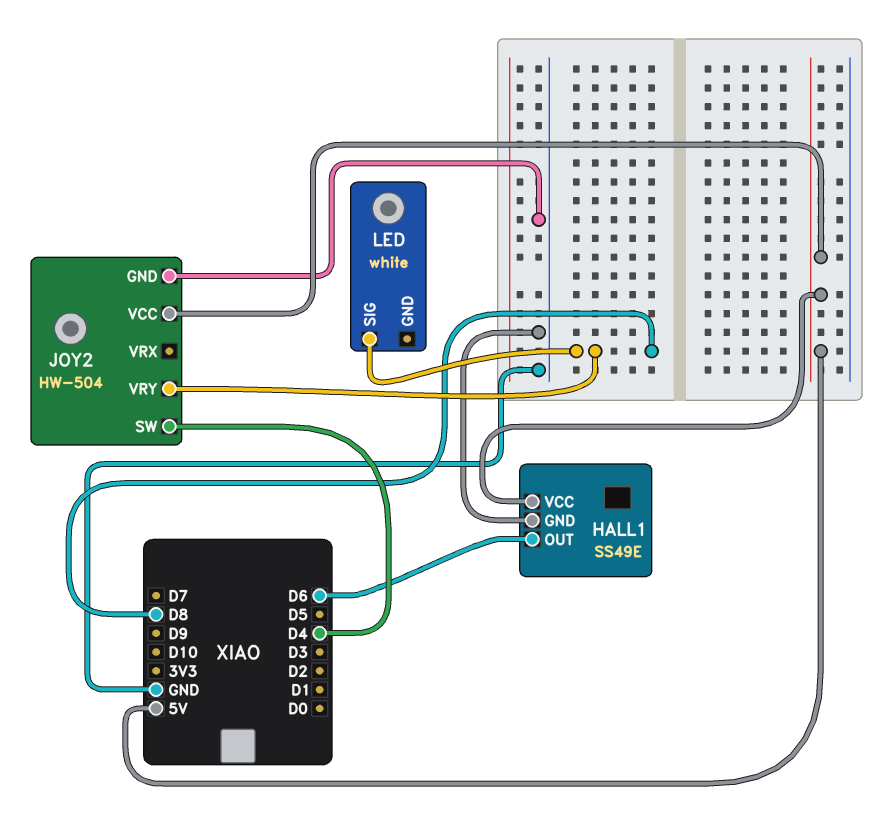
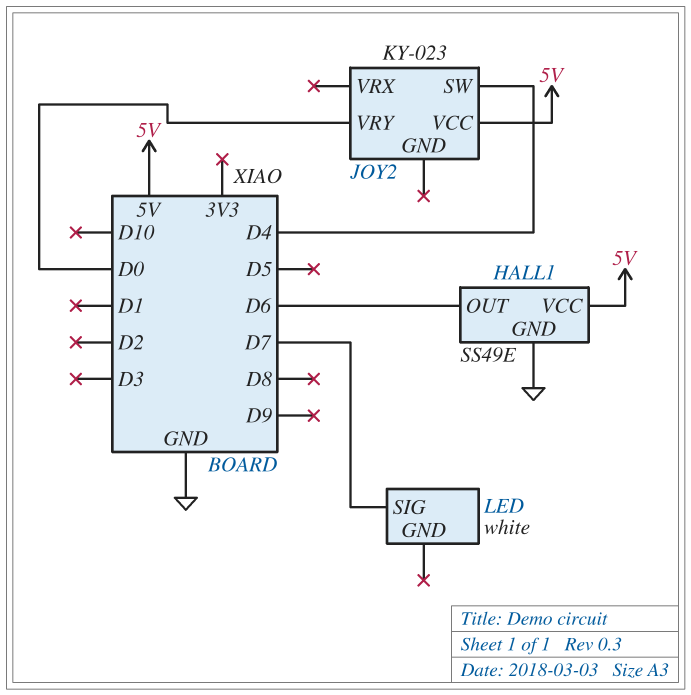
JOY2: HW-504 -> KY-023
JOY2 pin GND: GND -> none
JOY2 pin VRY: D8 -> D0
LED pin SIG: D8 -> D7

